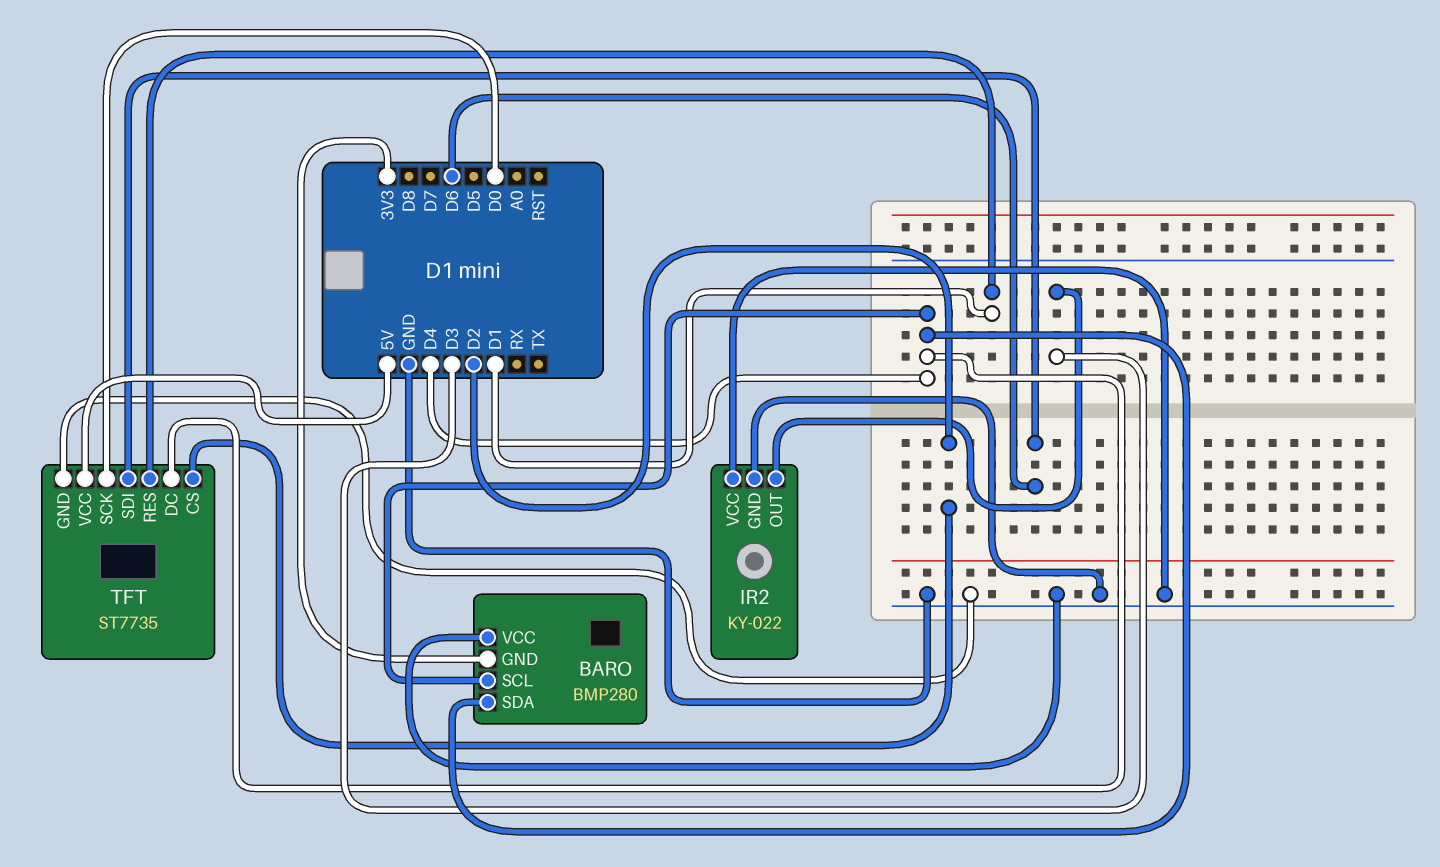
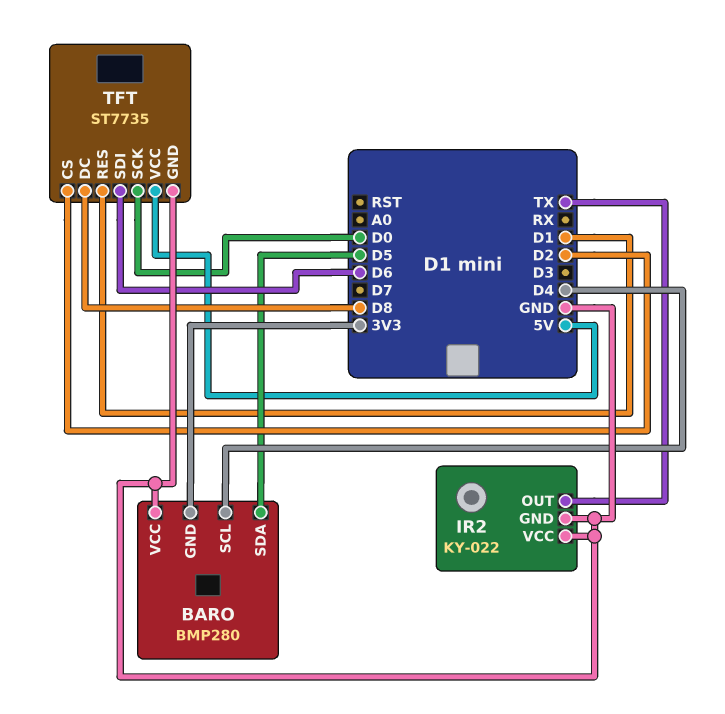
BARO pin SDA: D4 -> D5
IR2 pin OUT: D3 -> TX
TFT pin DC: D4 -> D8

